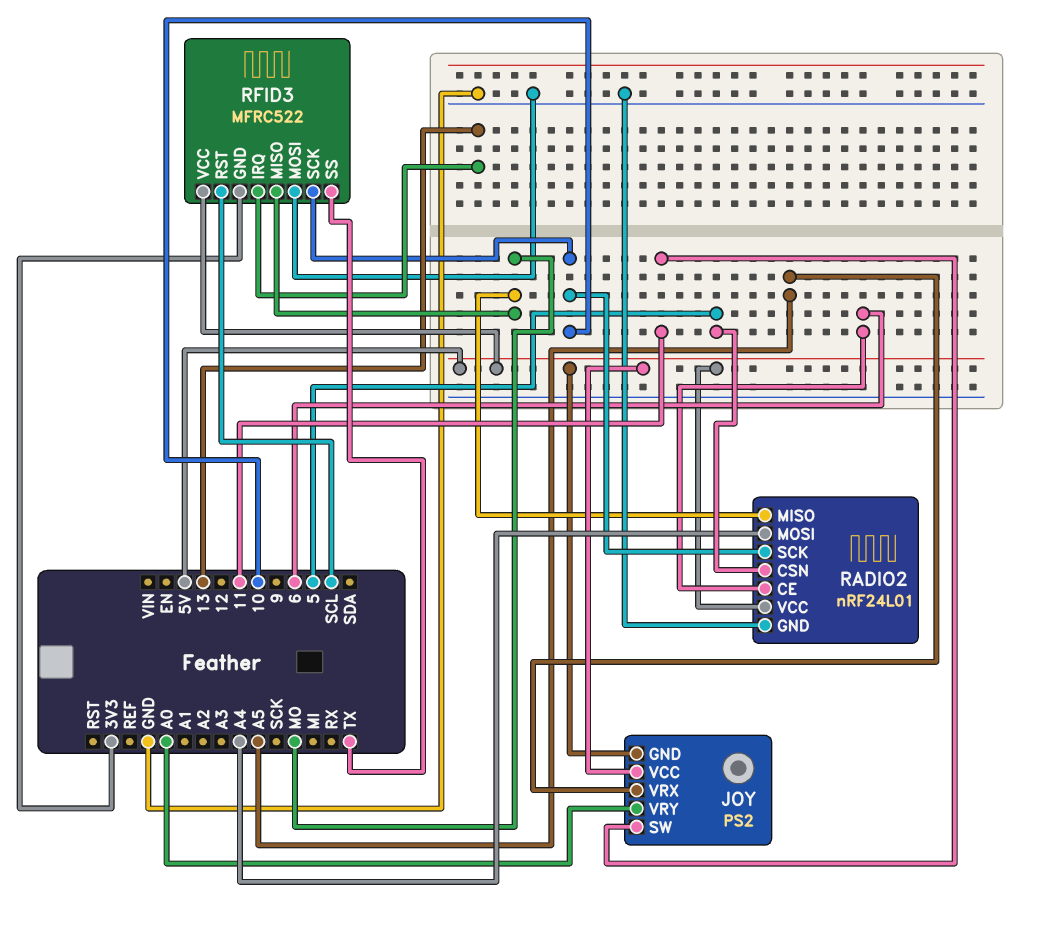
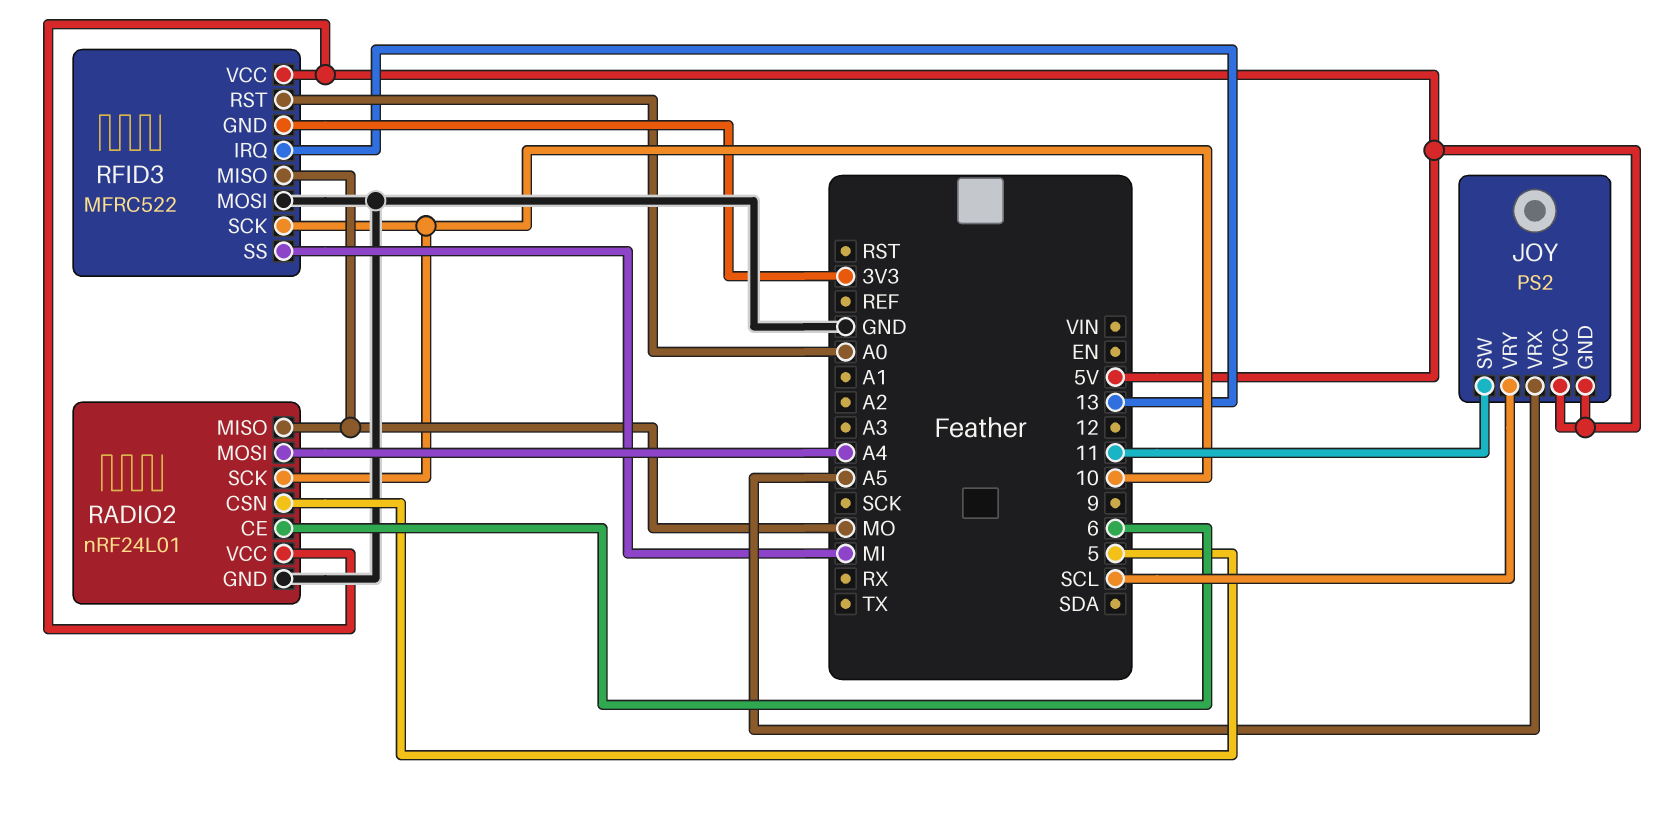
JOY pin VRY: A0 -> SCL
RFID3 pin RST: SCL -> A0
RFID3 pin SS: TX -> MI

